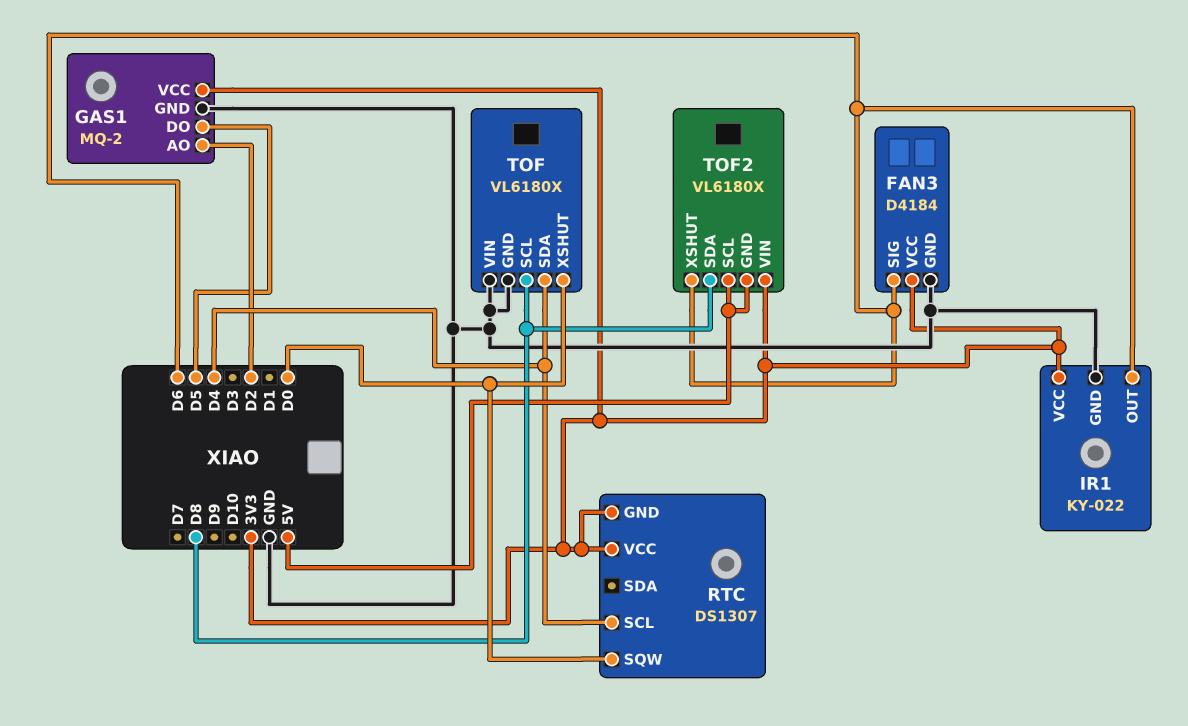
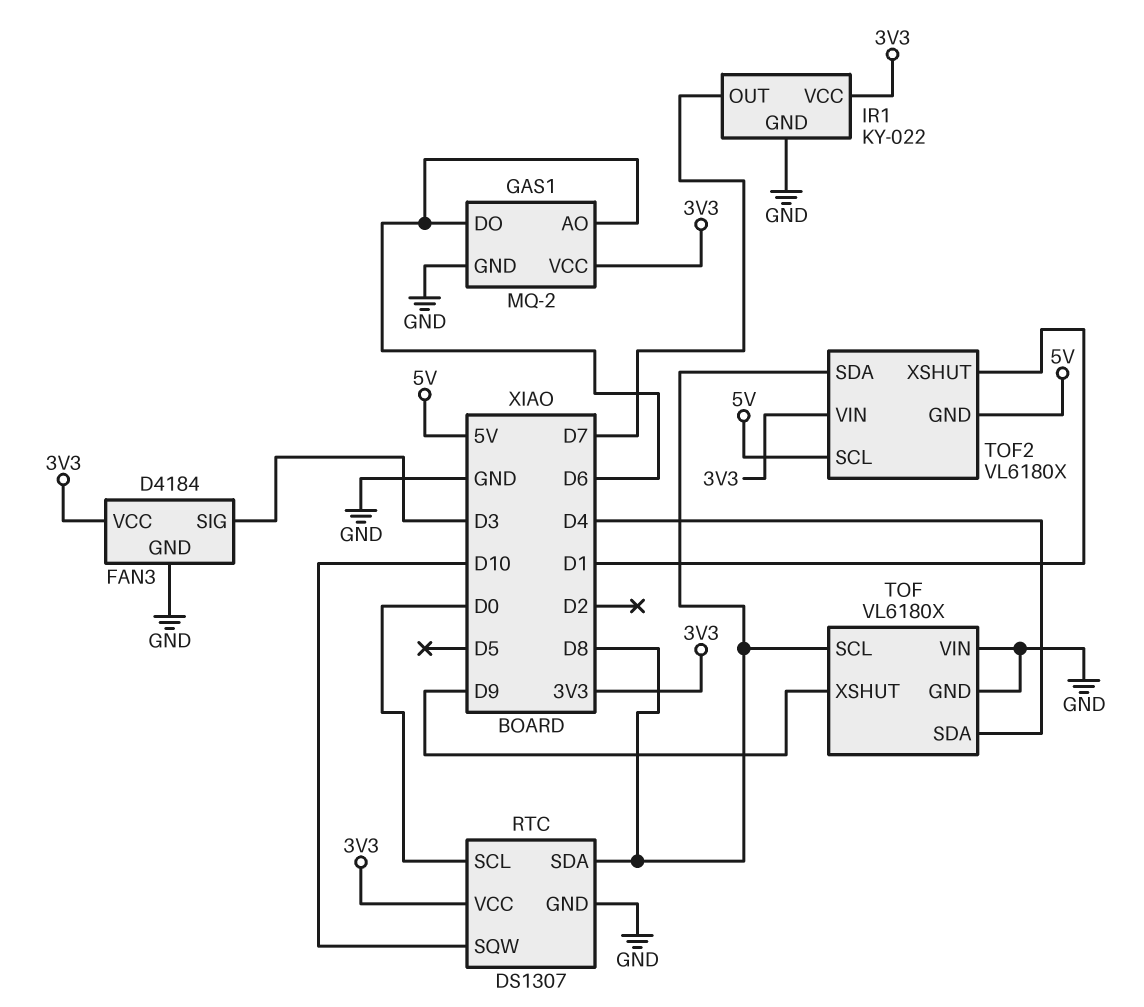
FAN3 pin SIG: D6 -> D3
GAS1 pin AO: D2 -> D6
GAS1 pin DO: D5 -> D6
IR1 pin OUT: D6 -> D7
RTC pin GND: 3V3 -> GND
RTC pin SCL: D4 -> D0
RTC pin SDA: none -> D8
RTC pin SQW: D0 -> D10
TOF pin XSHUT: D0 -> D9
TOF2 pin XSHUT: D6 -> D1

